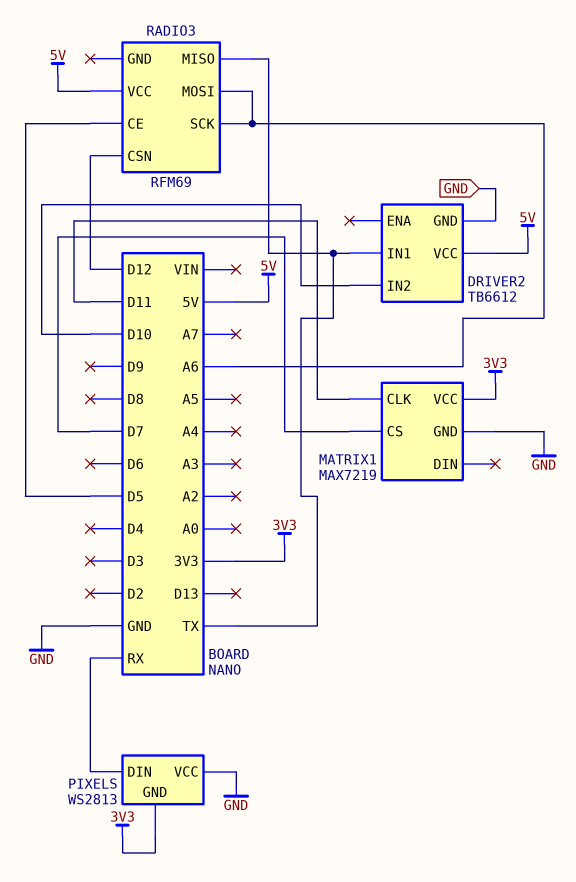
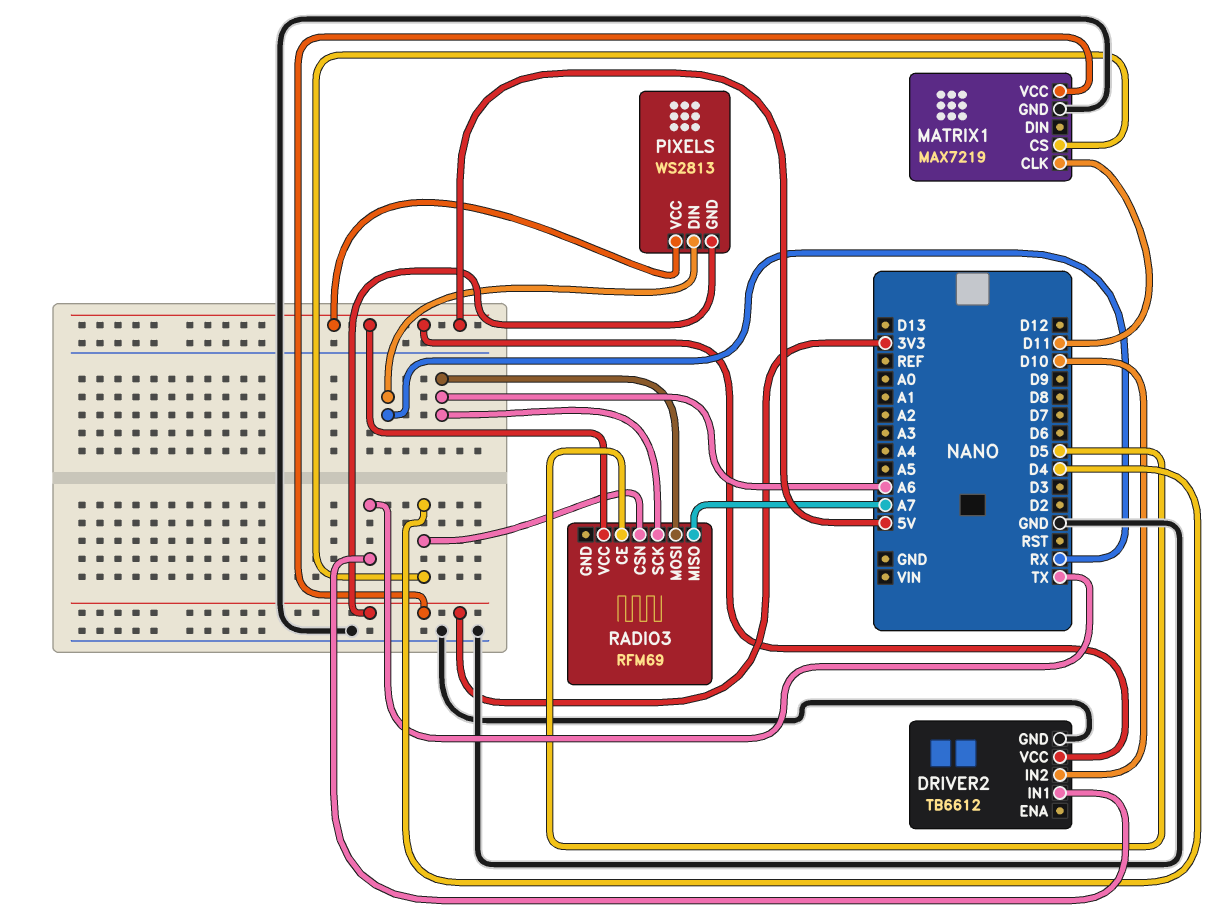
MATRIX1 pin CS: D7 -> D4
PIXELS pin VCC: GND -> 5V
RADIO3 pin CSN: D12 -> D4
RADIO3 pin MISO: TX -> A7

